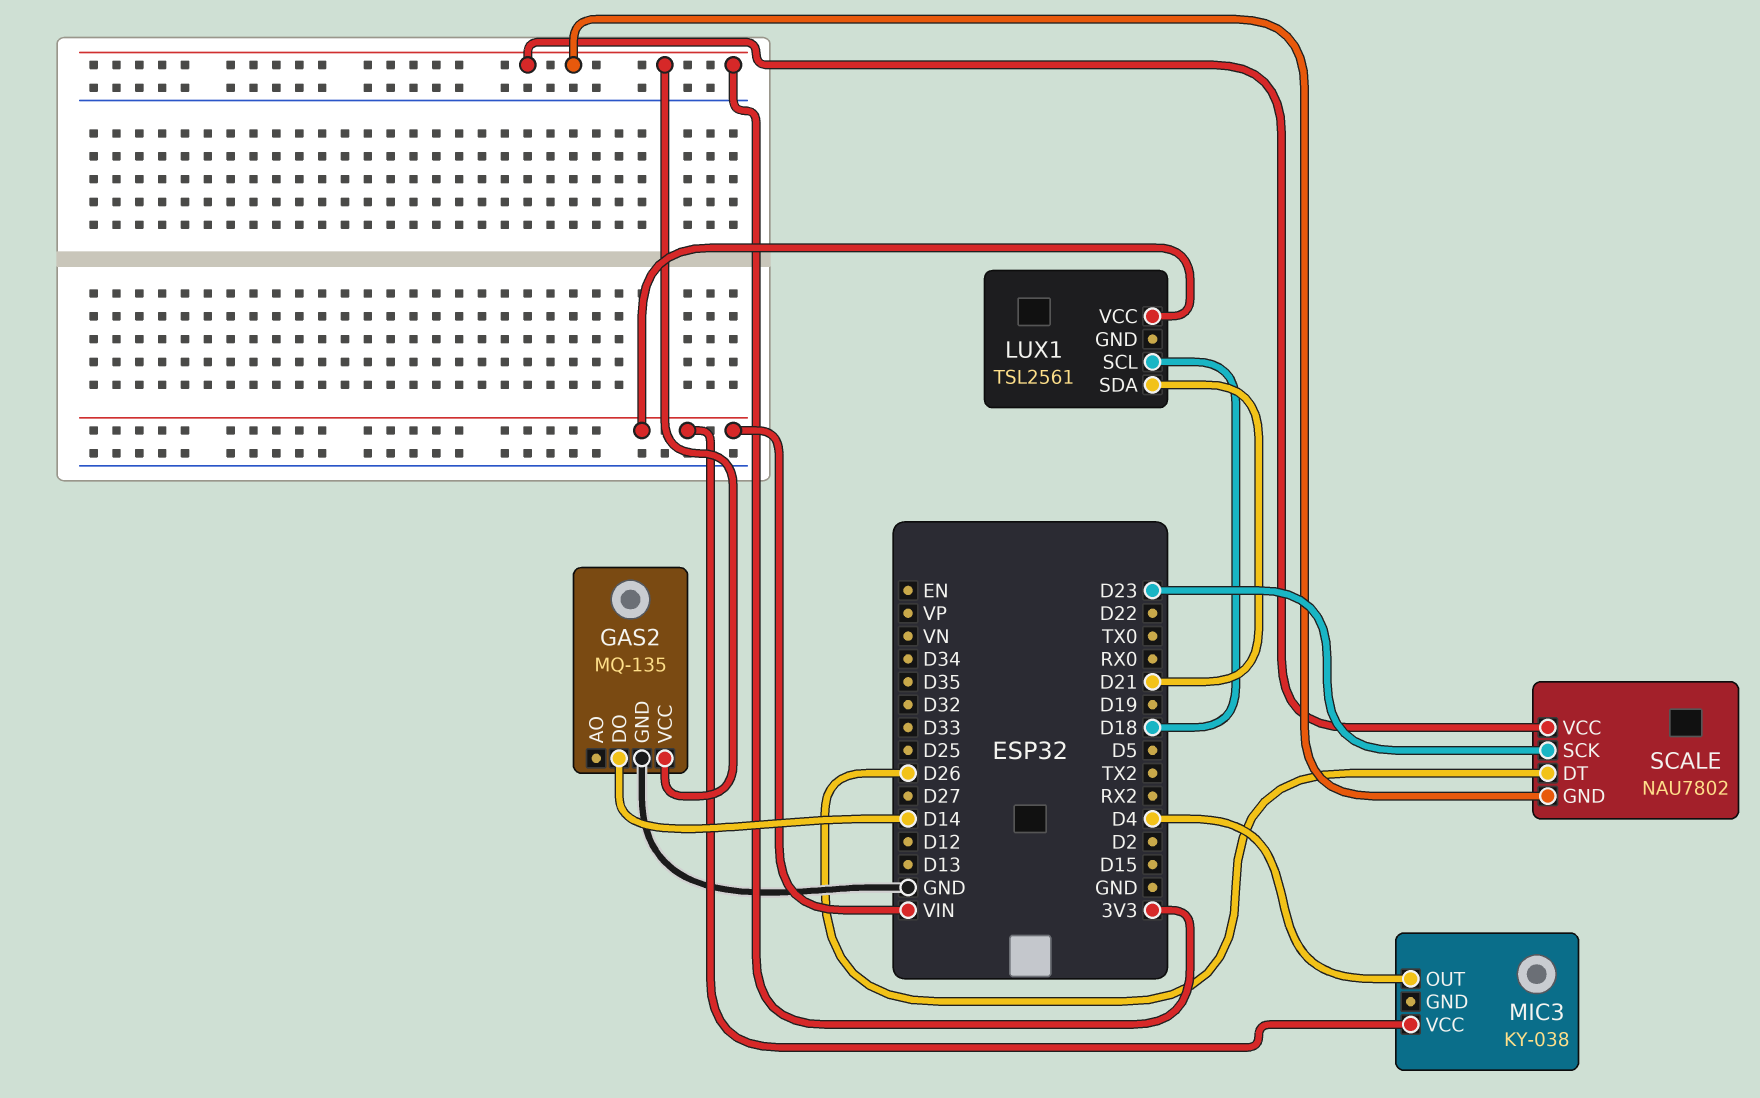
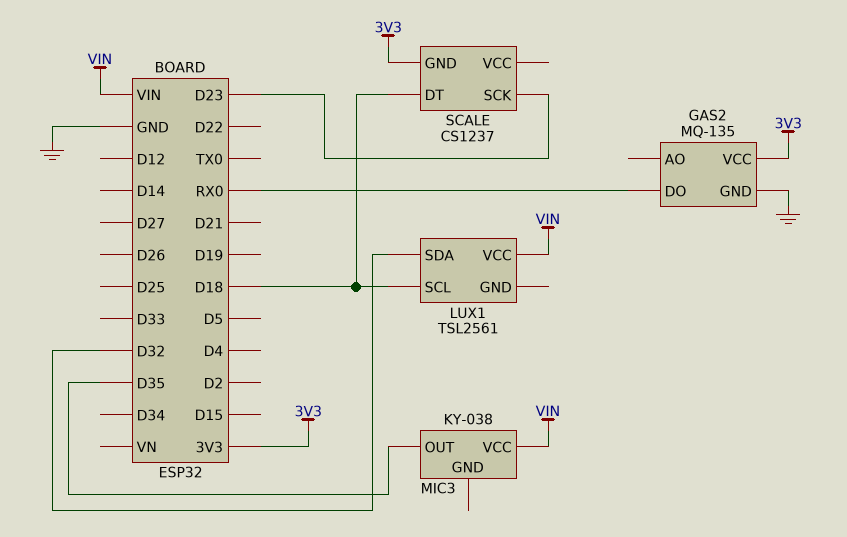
GAS2 pin DO: D14 -> RX0
LUX1 pin SDA: D21 -> D32
MIC3 pin OUT: D4 -> D35
SCALE: NAU7802 -> CS1237
SCALE pin DT: D26 -> D18
SCALE pin VCC: 3V3 -> none

